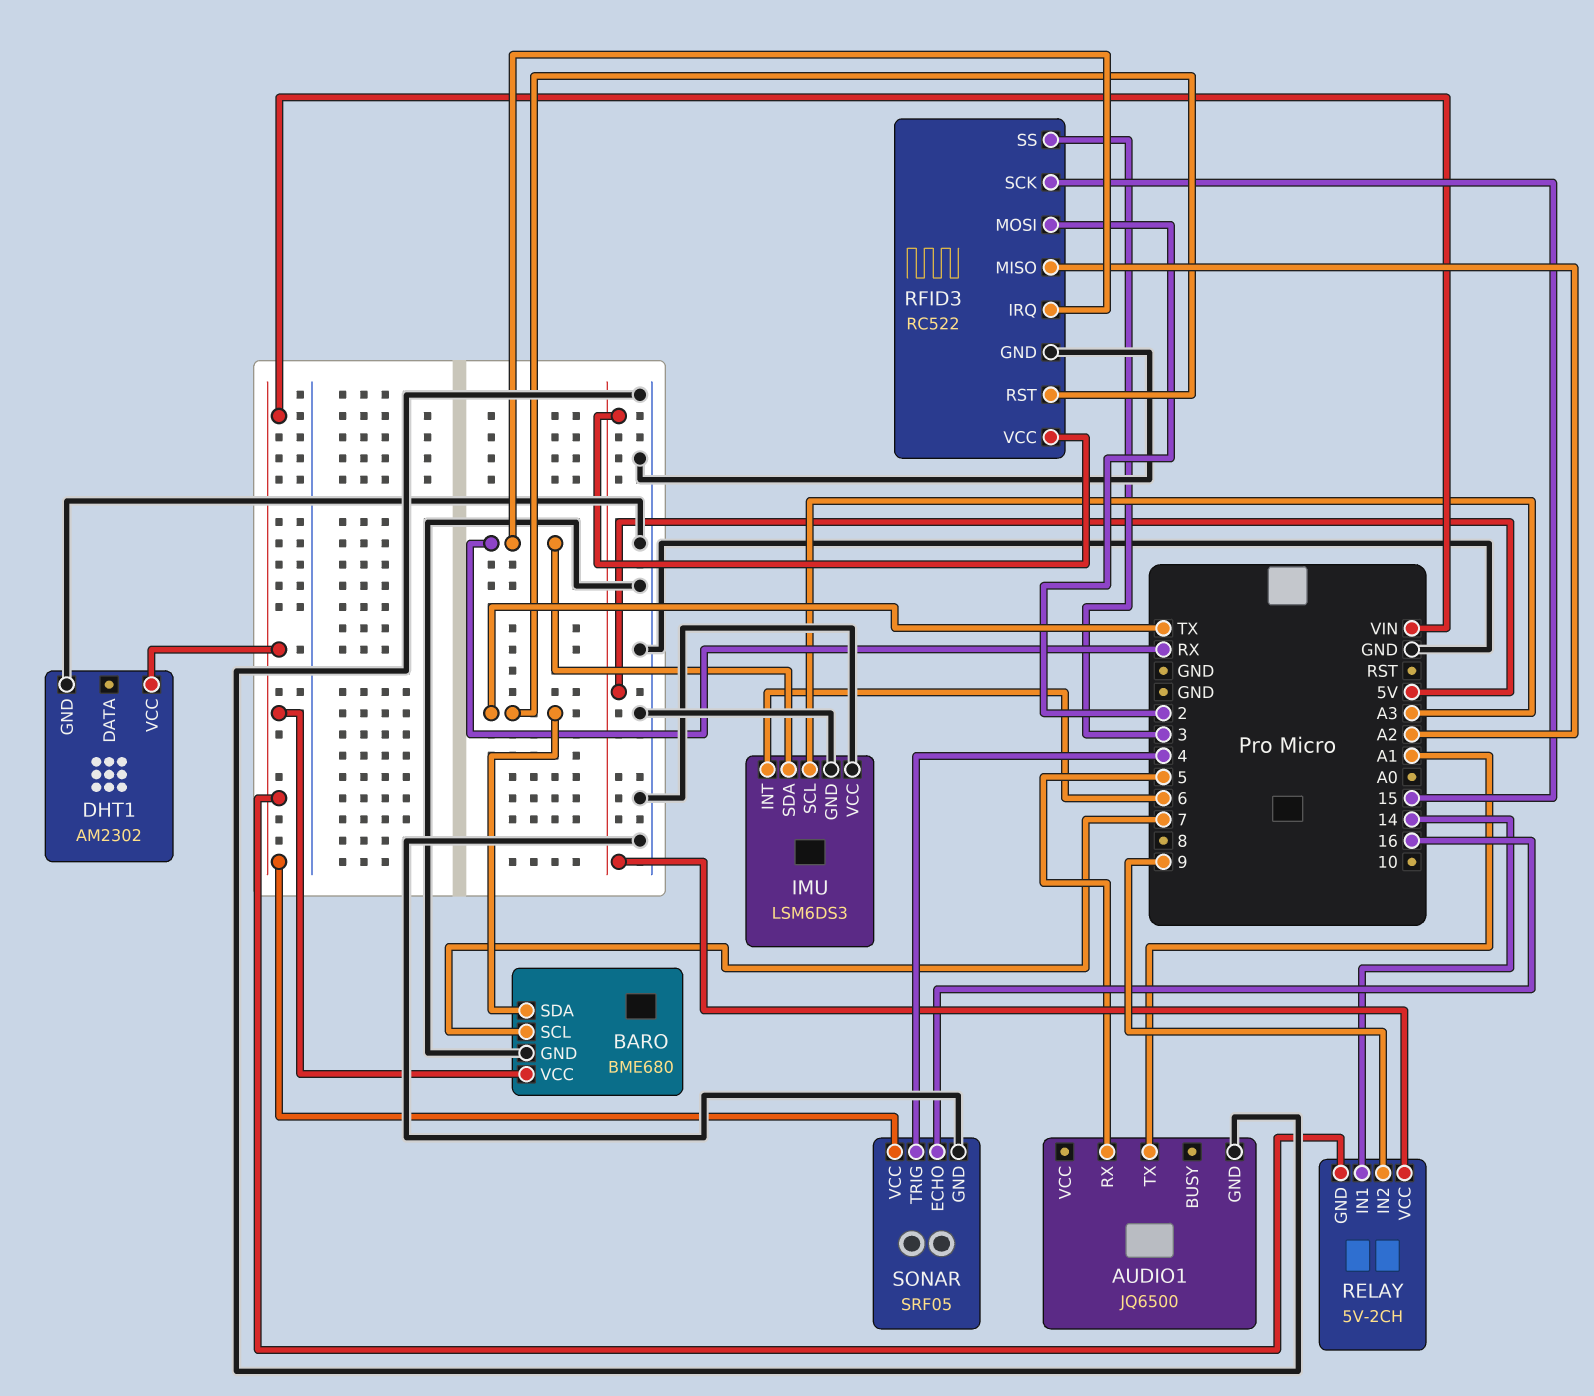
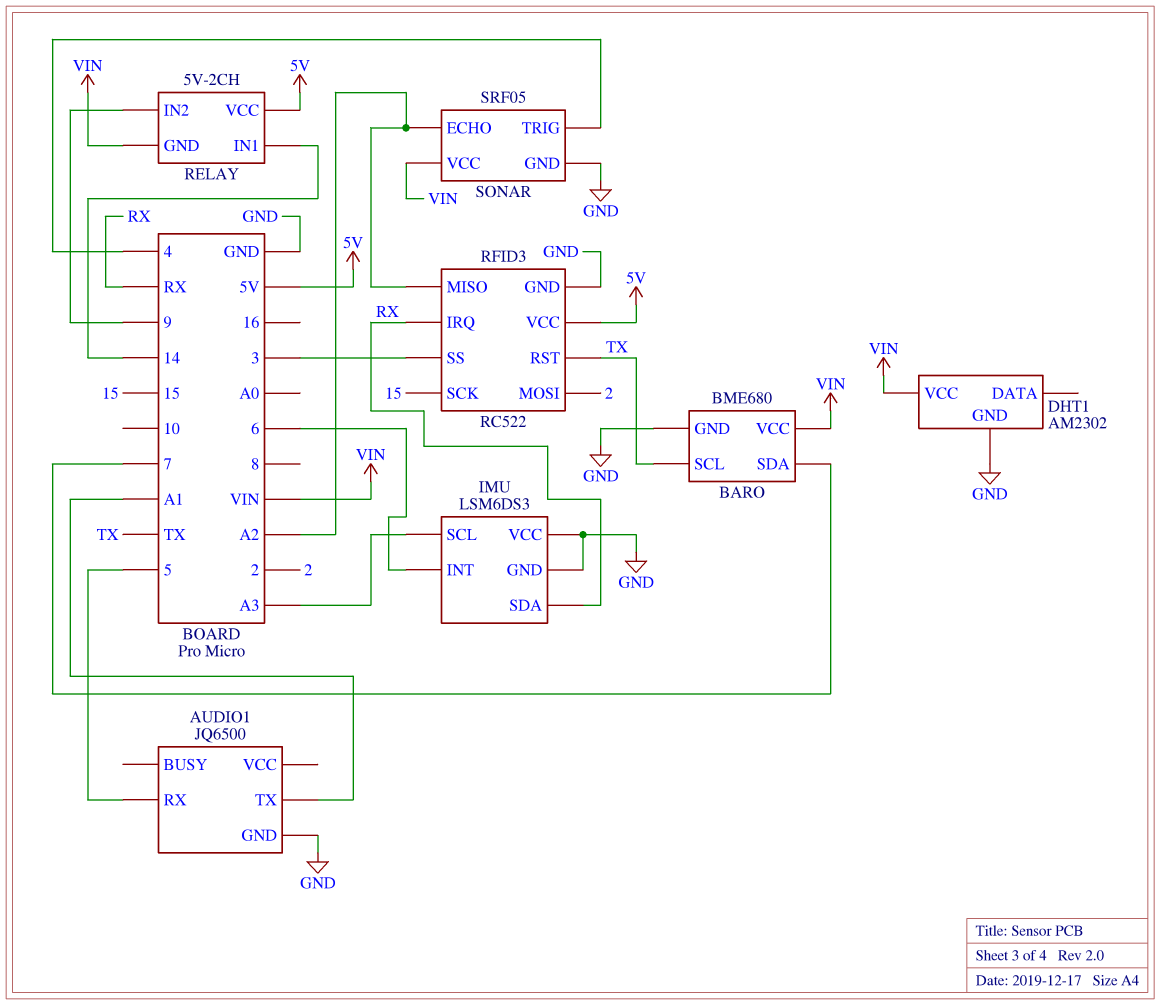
BARO pin SCL: 7 -> TX
BARO pin SDA: TX -> 7
SONAR pin ECHO: 16 -> A2

